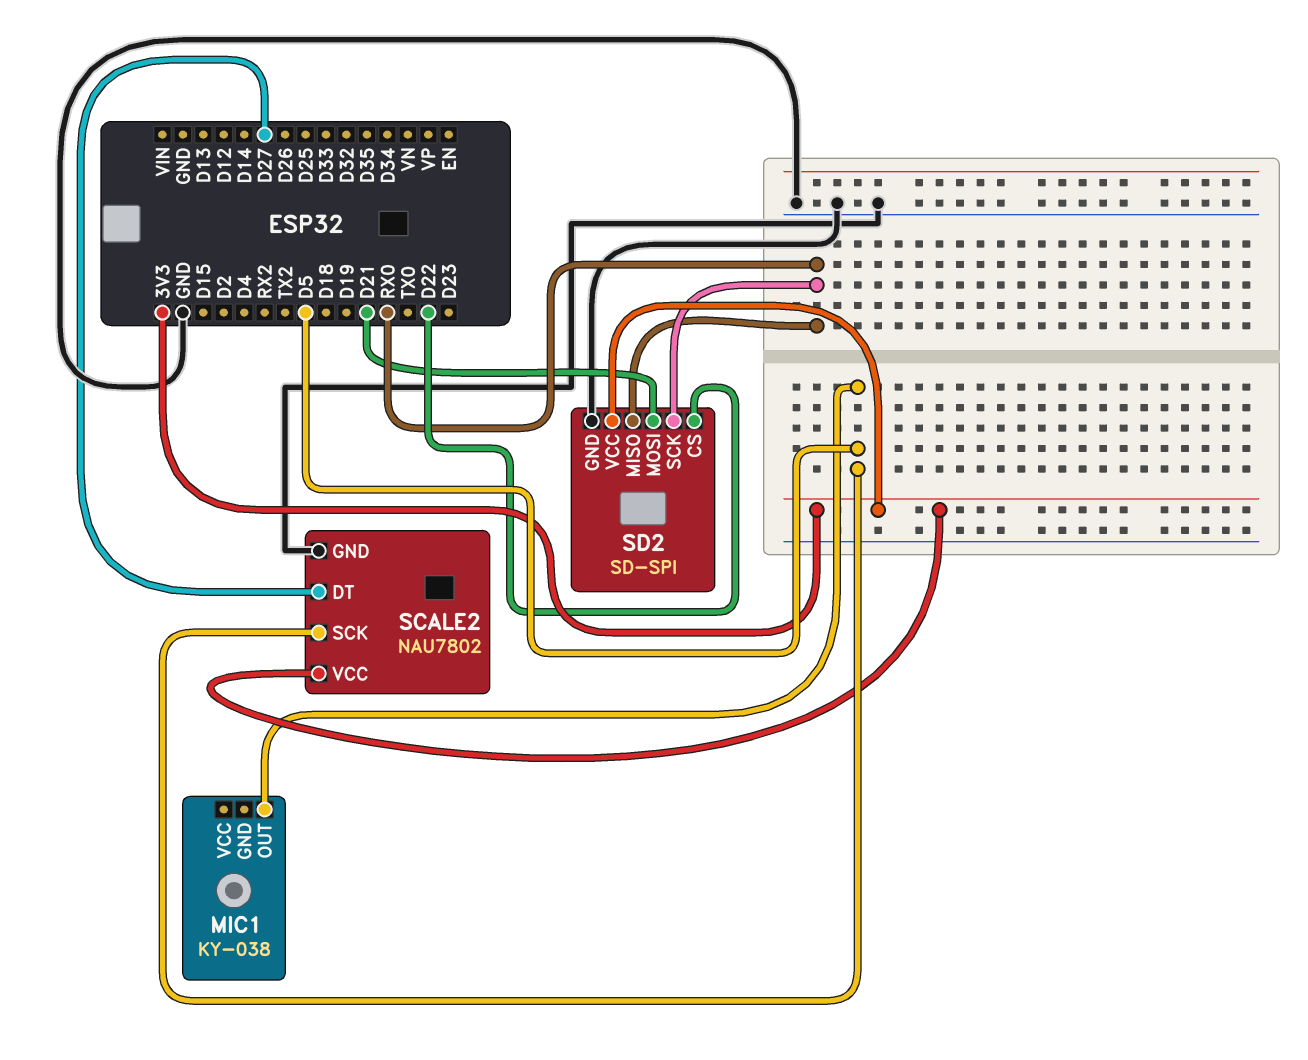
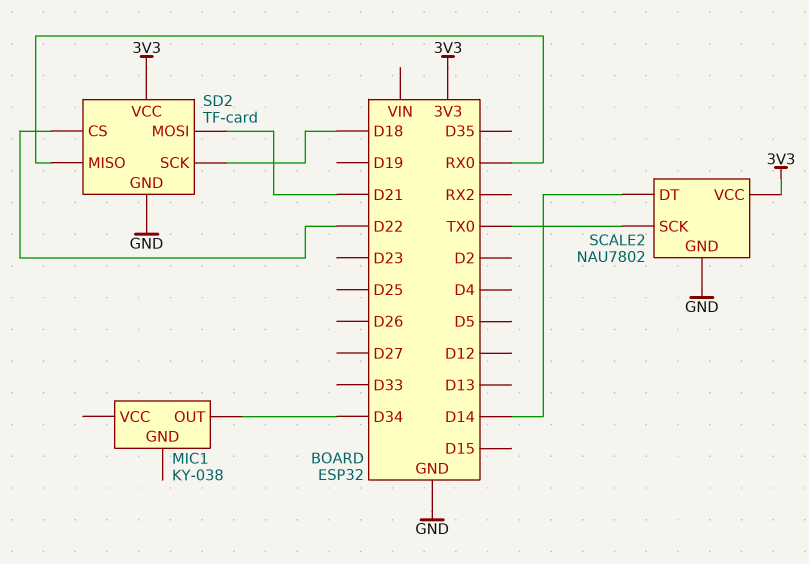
MIC1 pin OUT: D5 -> D34
SCALE2 pin DT: D27 -> D14
SCALE2 pin SCK: D5 -> TX0
SD2: SD-SPI -> TF-card
SD2 pin SCK: RX0 -> D18

